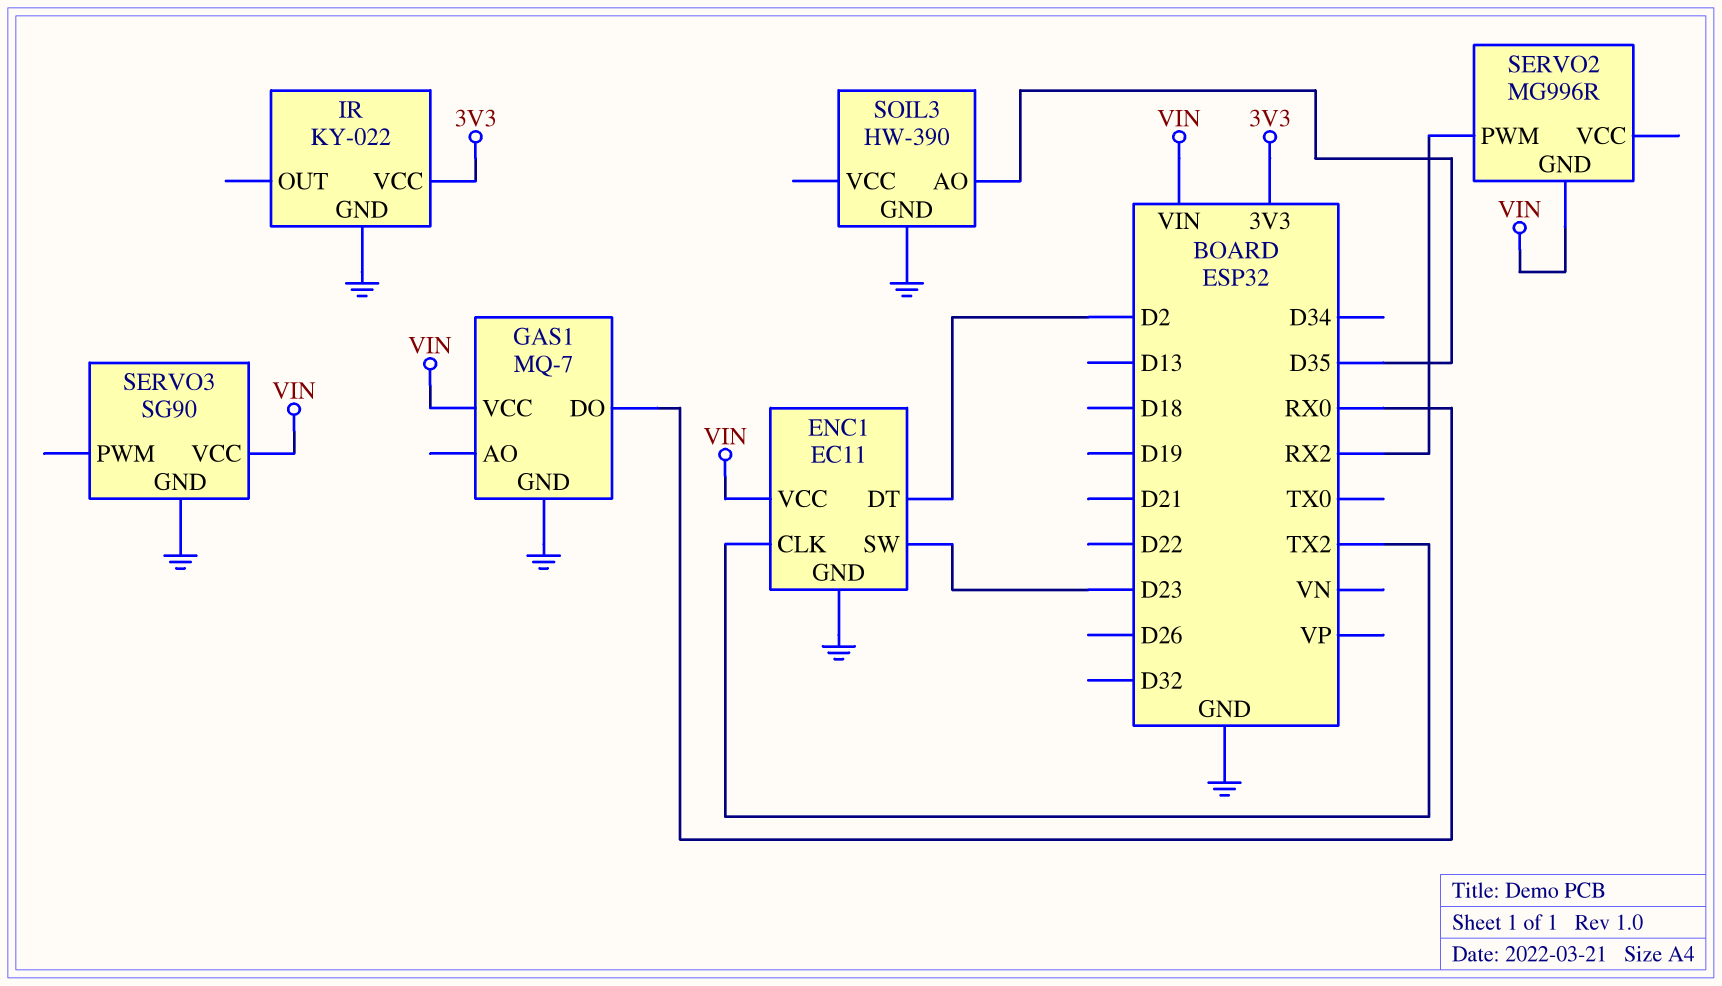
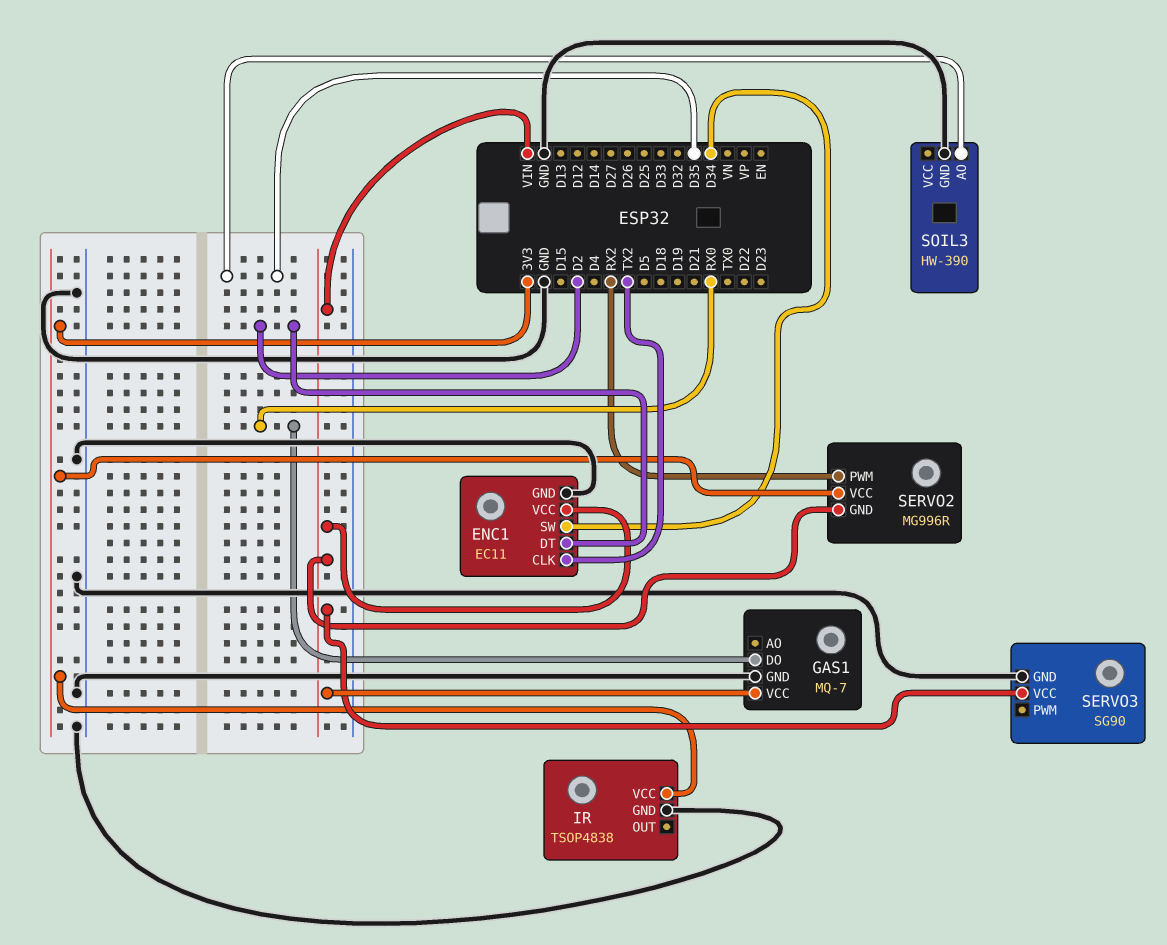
ENC1 pin SW: D23 -> D34
IR: KY-022 -> TSOP4838
SERVO2 pin VCC: none -> 3V3

